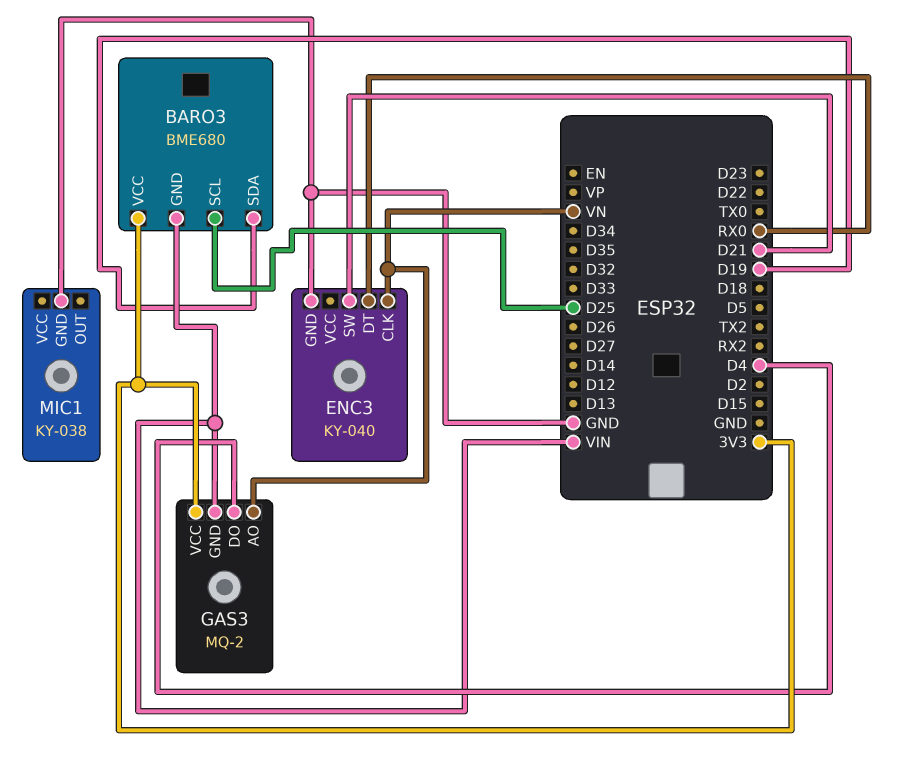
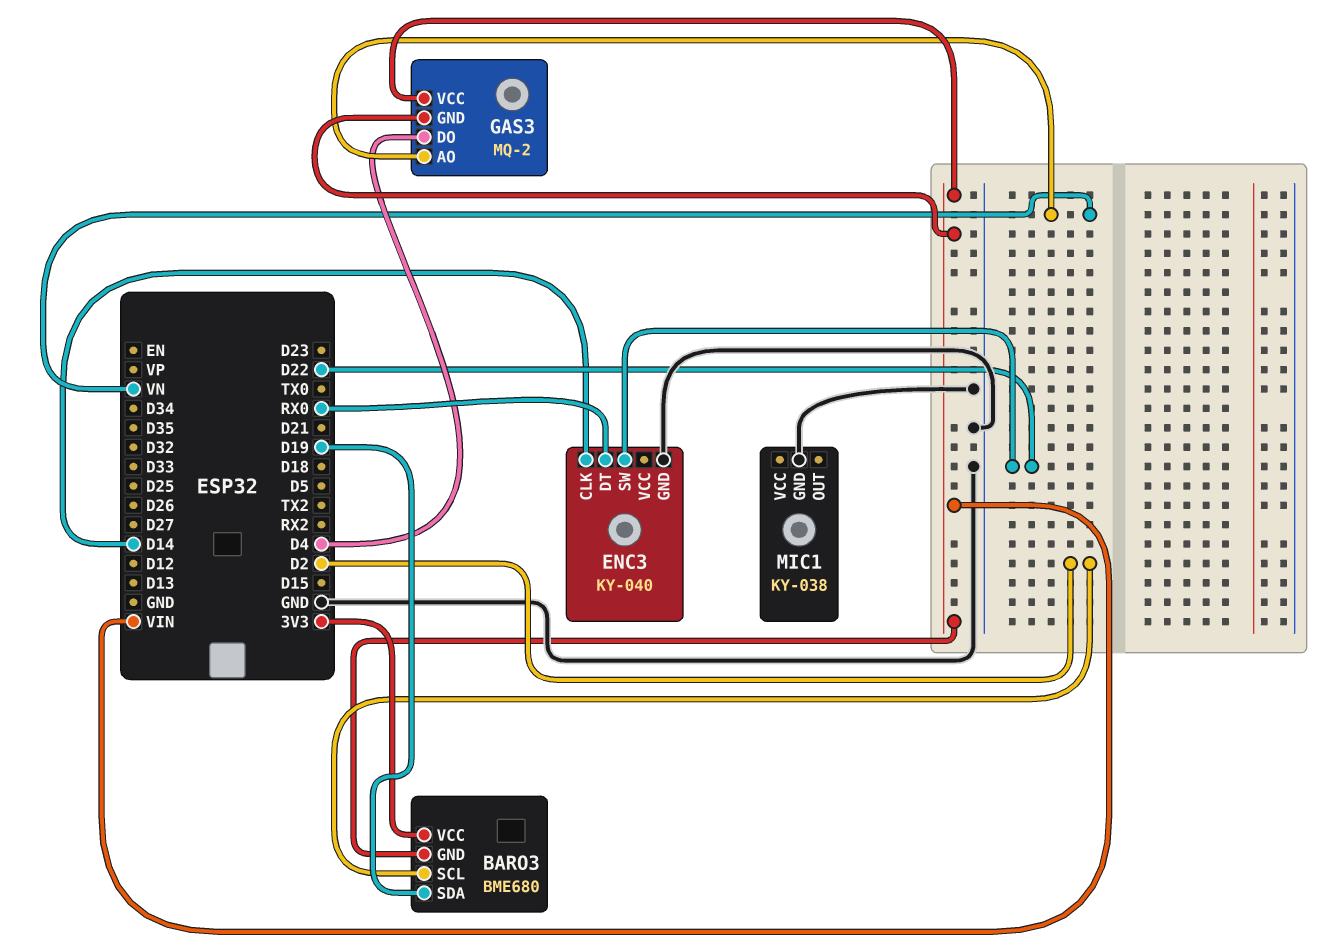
BARO3 pin SCL: D25 -> D2
ENC3 pin CLK: VN -> D14
ENC3 pin SW: D21 -> D22
GAS3 pin VCC: 3V3 -> VIN

